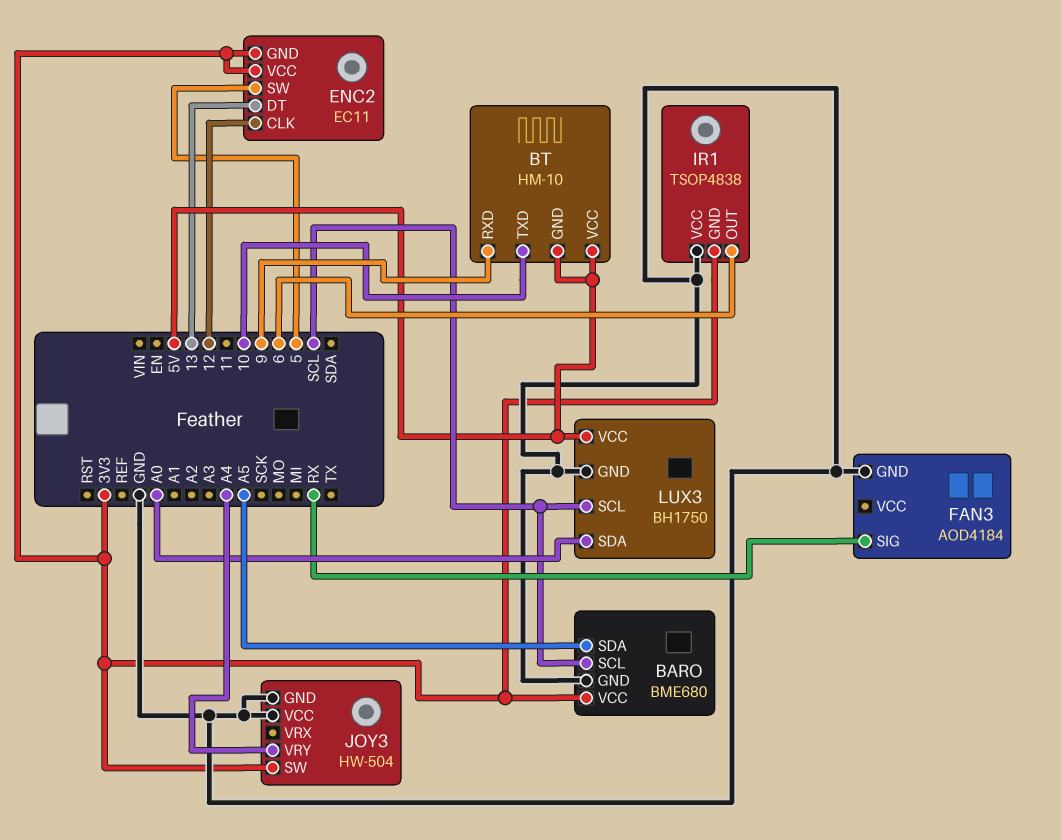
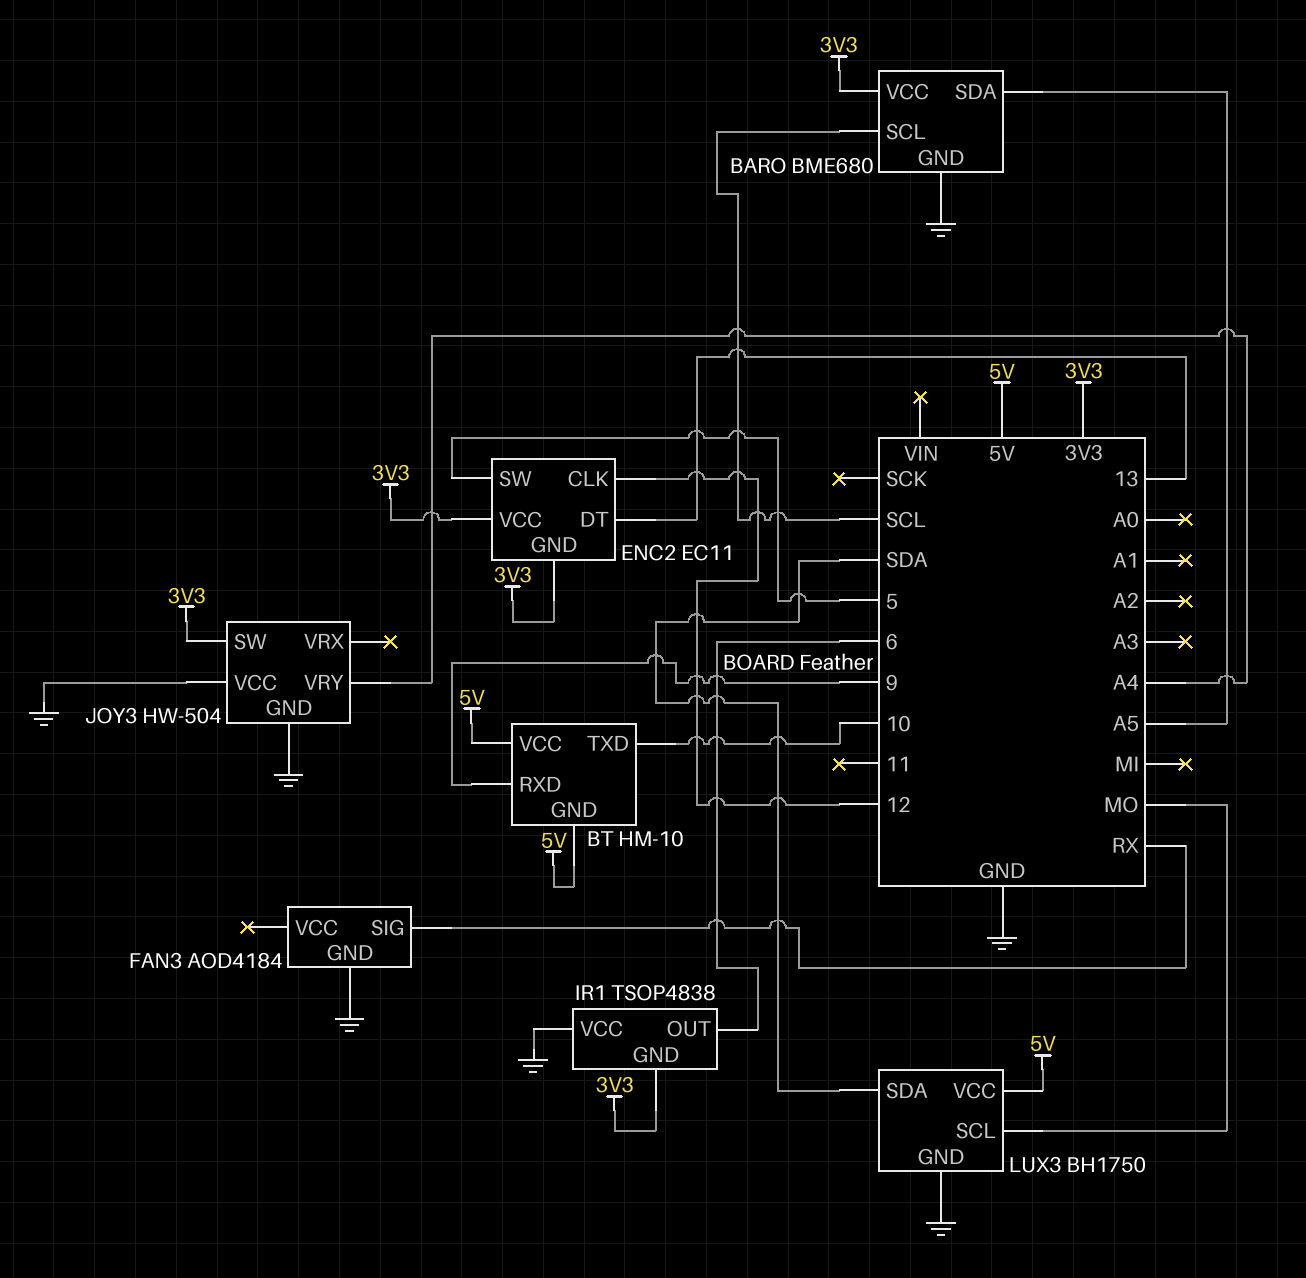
LUX3 pin SCL: SCL -> MO
LUX3 pin SDA: A0 -> SDA

